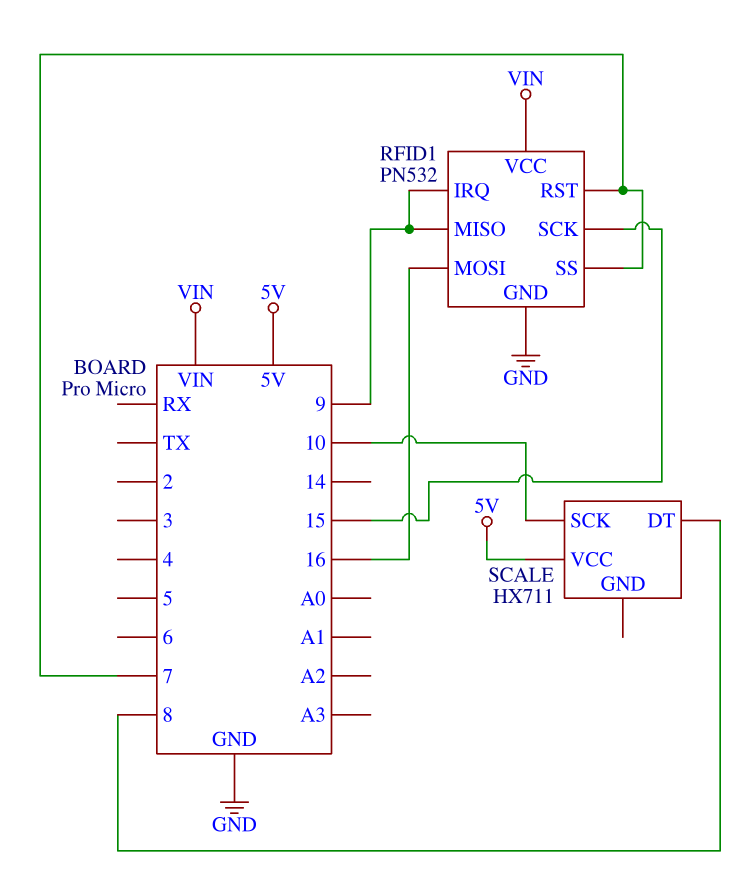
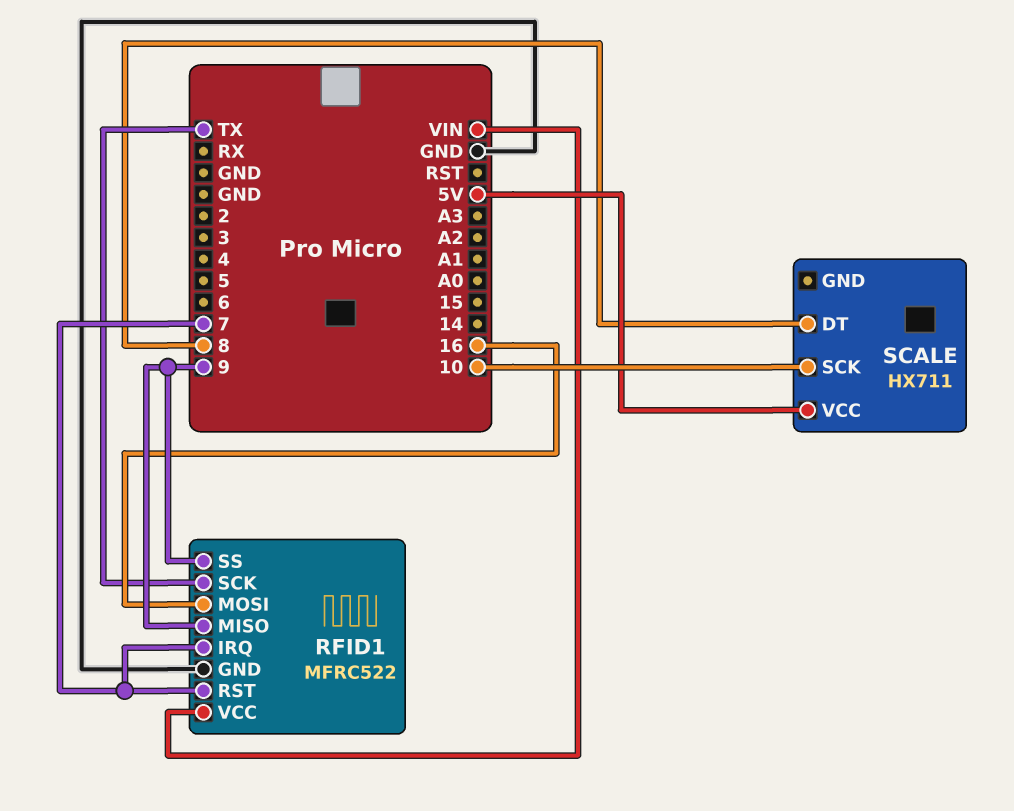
RFID1: PN532 -> MFRC522
RFID1 pin IRQ: 9 -> 7
RFID1 pin SCK: 15 -> TX
RFID1 pin SS: 7 -> 9

